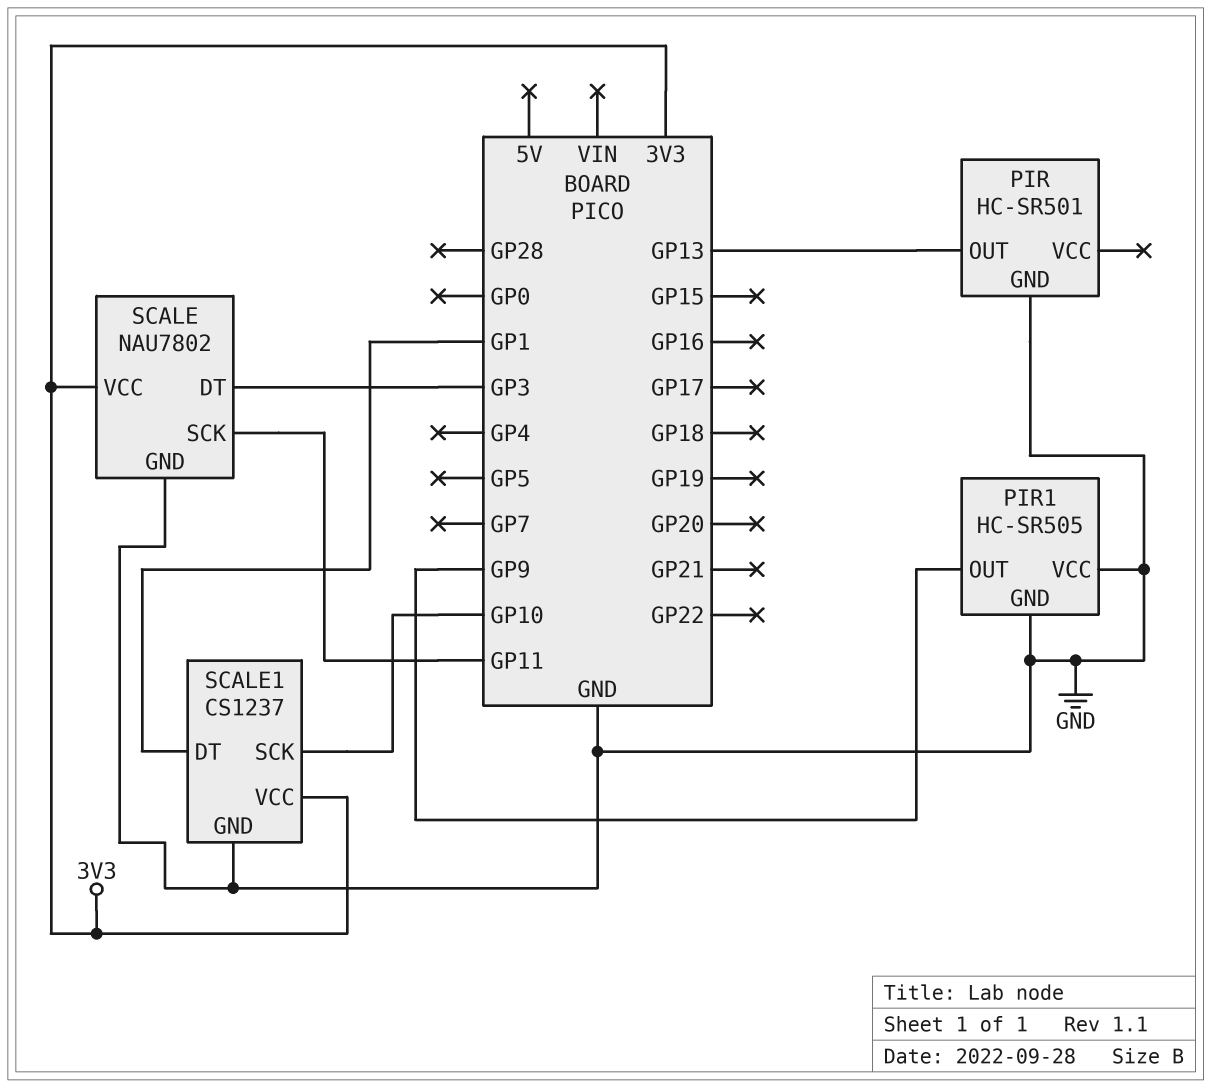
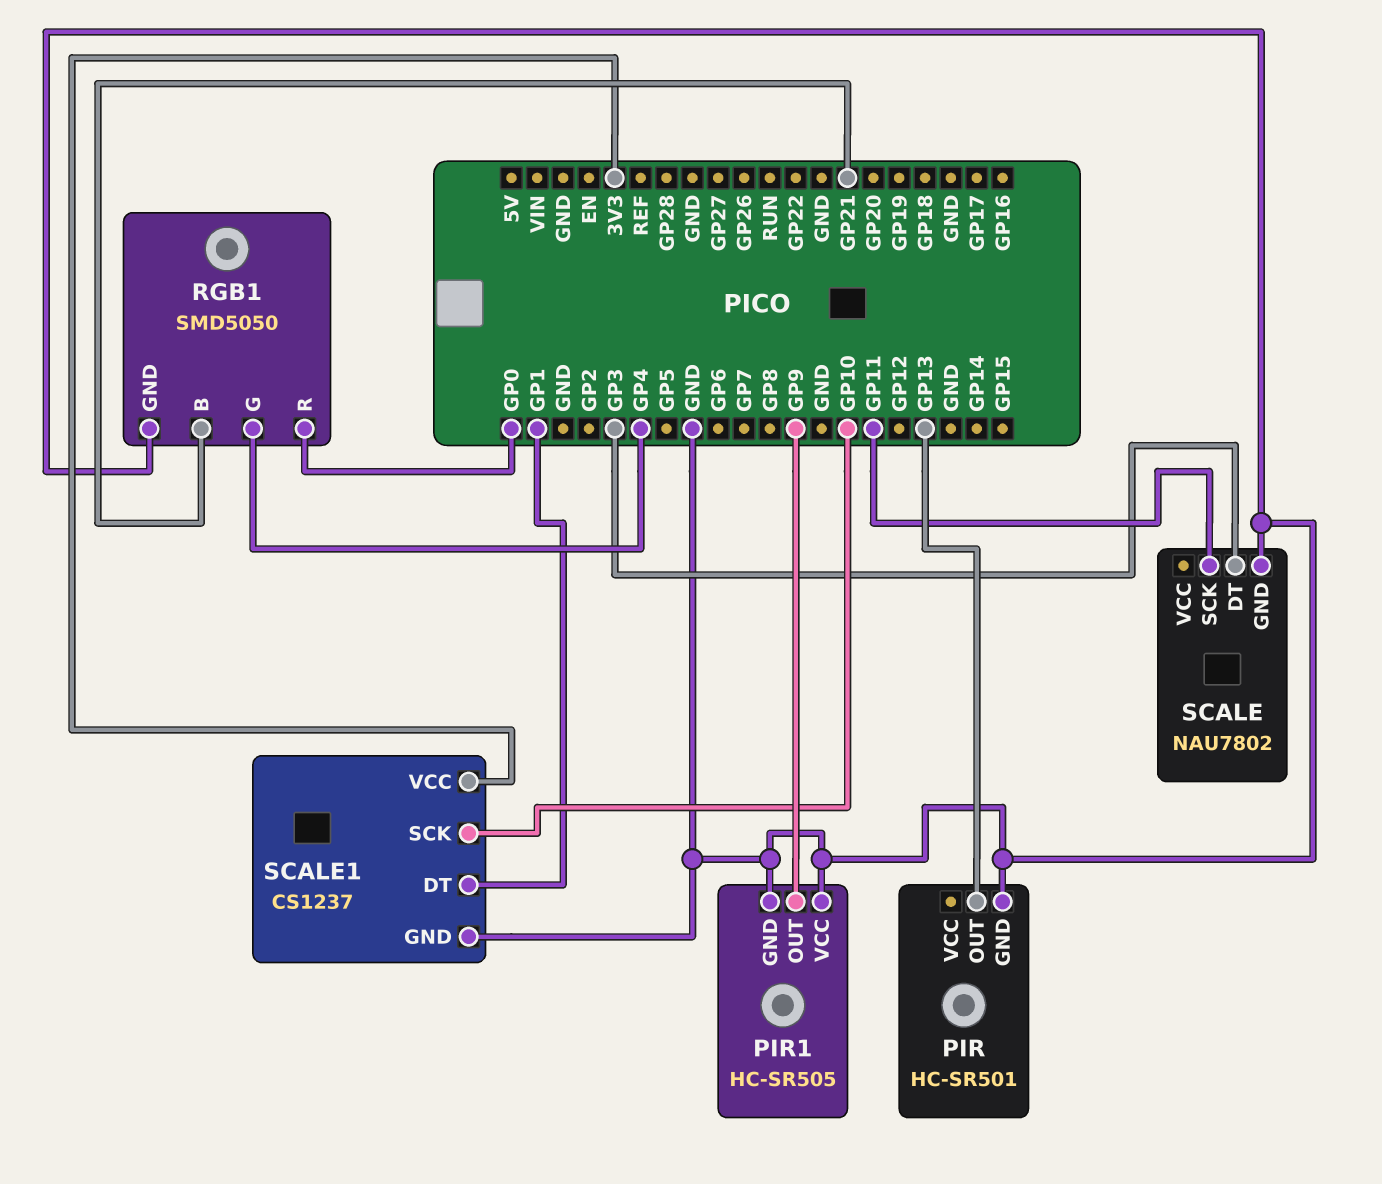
RGB1: none -> SMD5050
RGB1 pin B: none -> GP21
RGB1 pin G: none -> GP4
RGB1 pin GND: none -> GND
RGB1 pin R: none -> GP0
SCALE pin VCC: 3V3 -> none

